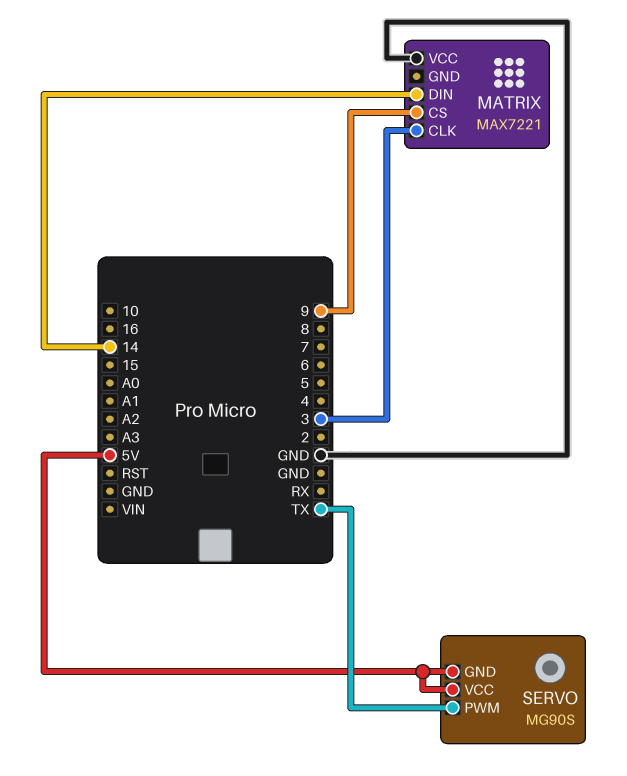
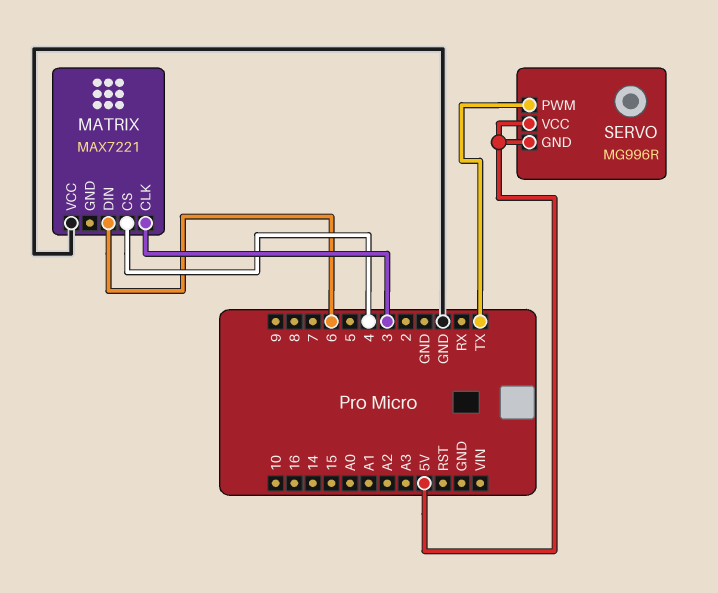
MATRIX pin CS: 9 -> 4
MATRIX pin DIN: 14 -> 6
SERVO: MG90S -> MG996R

